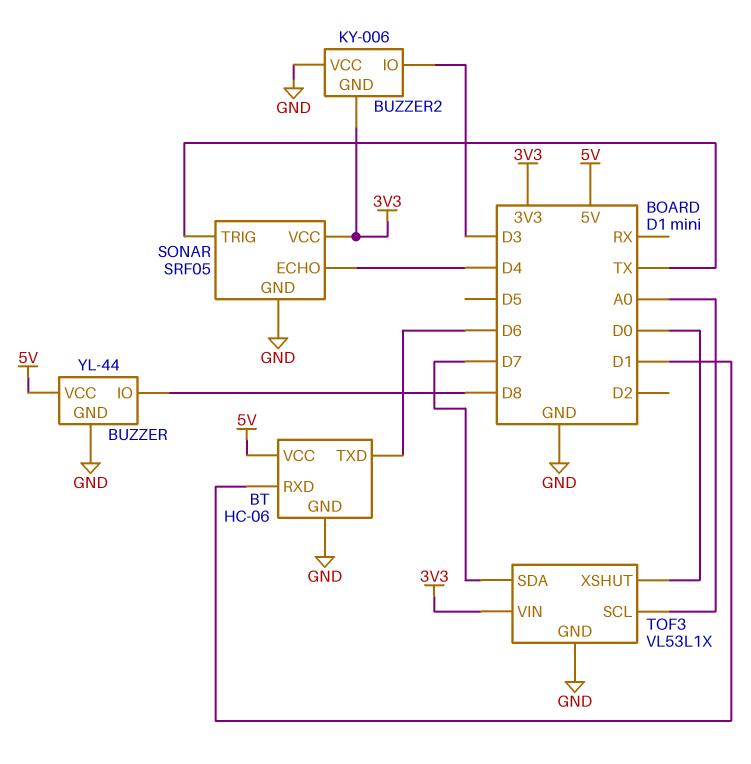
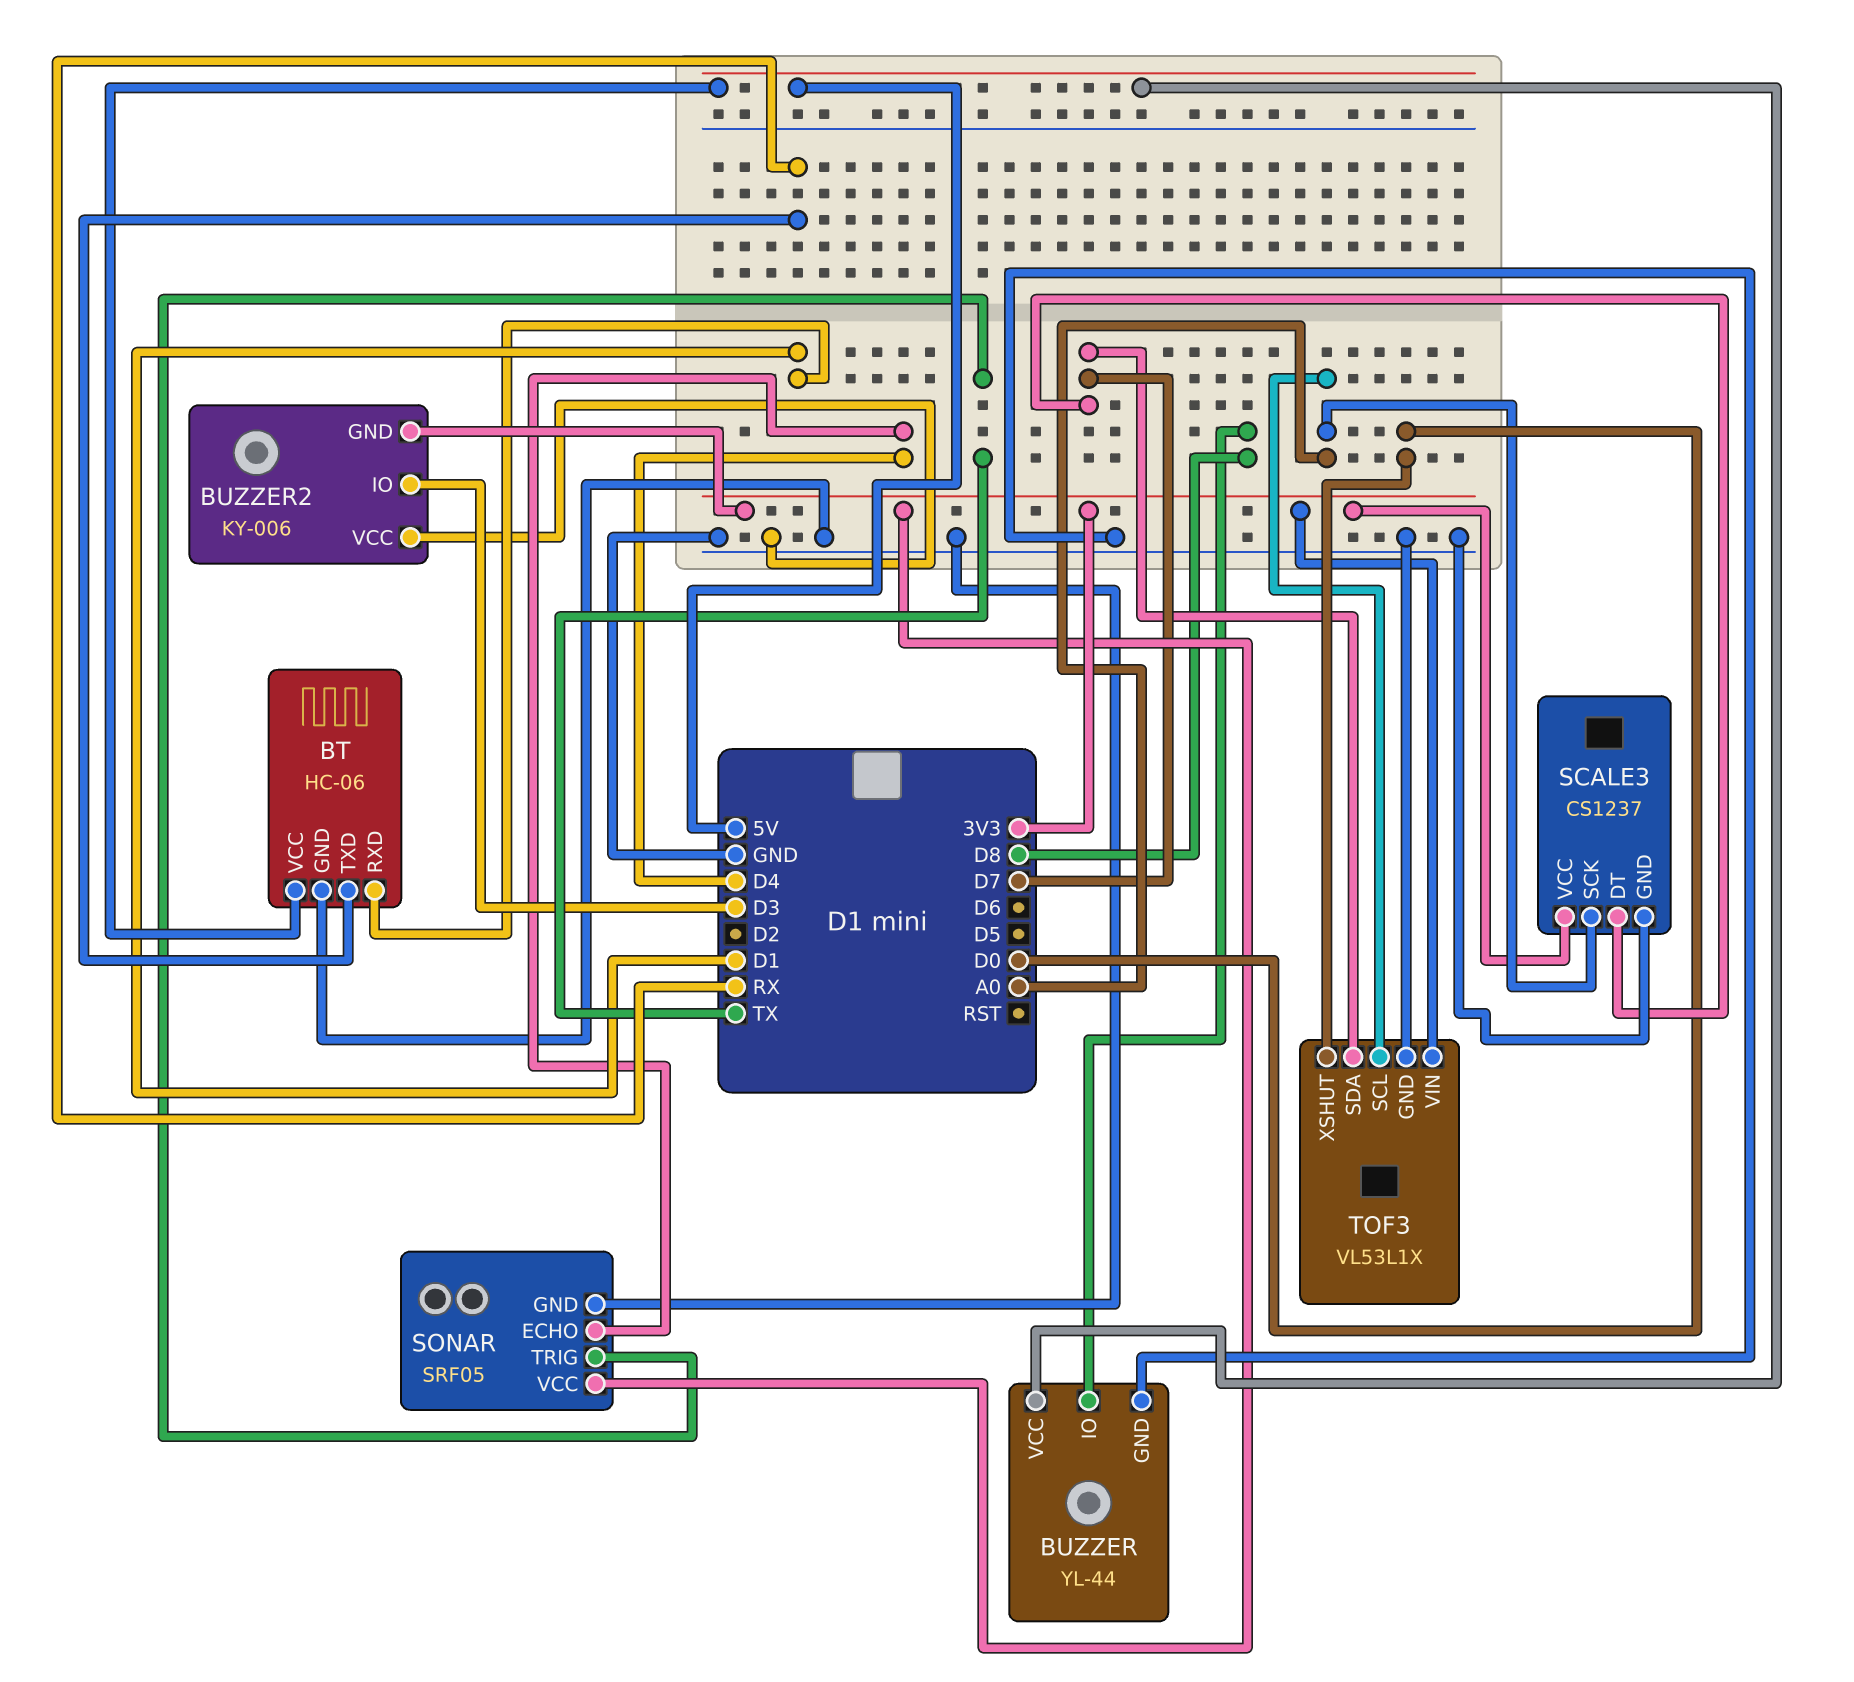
BT pin TXD: D6 -> RX
SCALE3: none -> CS1237
SCALE3 pin DT: none -> D7
SCALE3 pin GND: none -> GND
SCALE3 pin SCK: none -> A0
SCALE3 pin VCC: none -> 3V3

